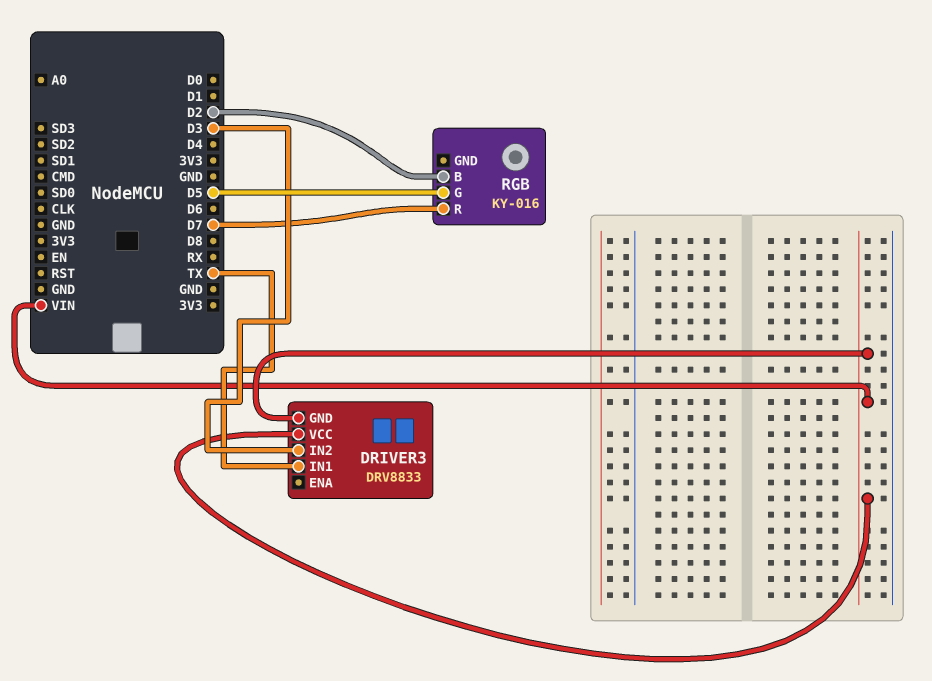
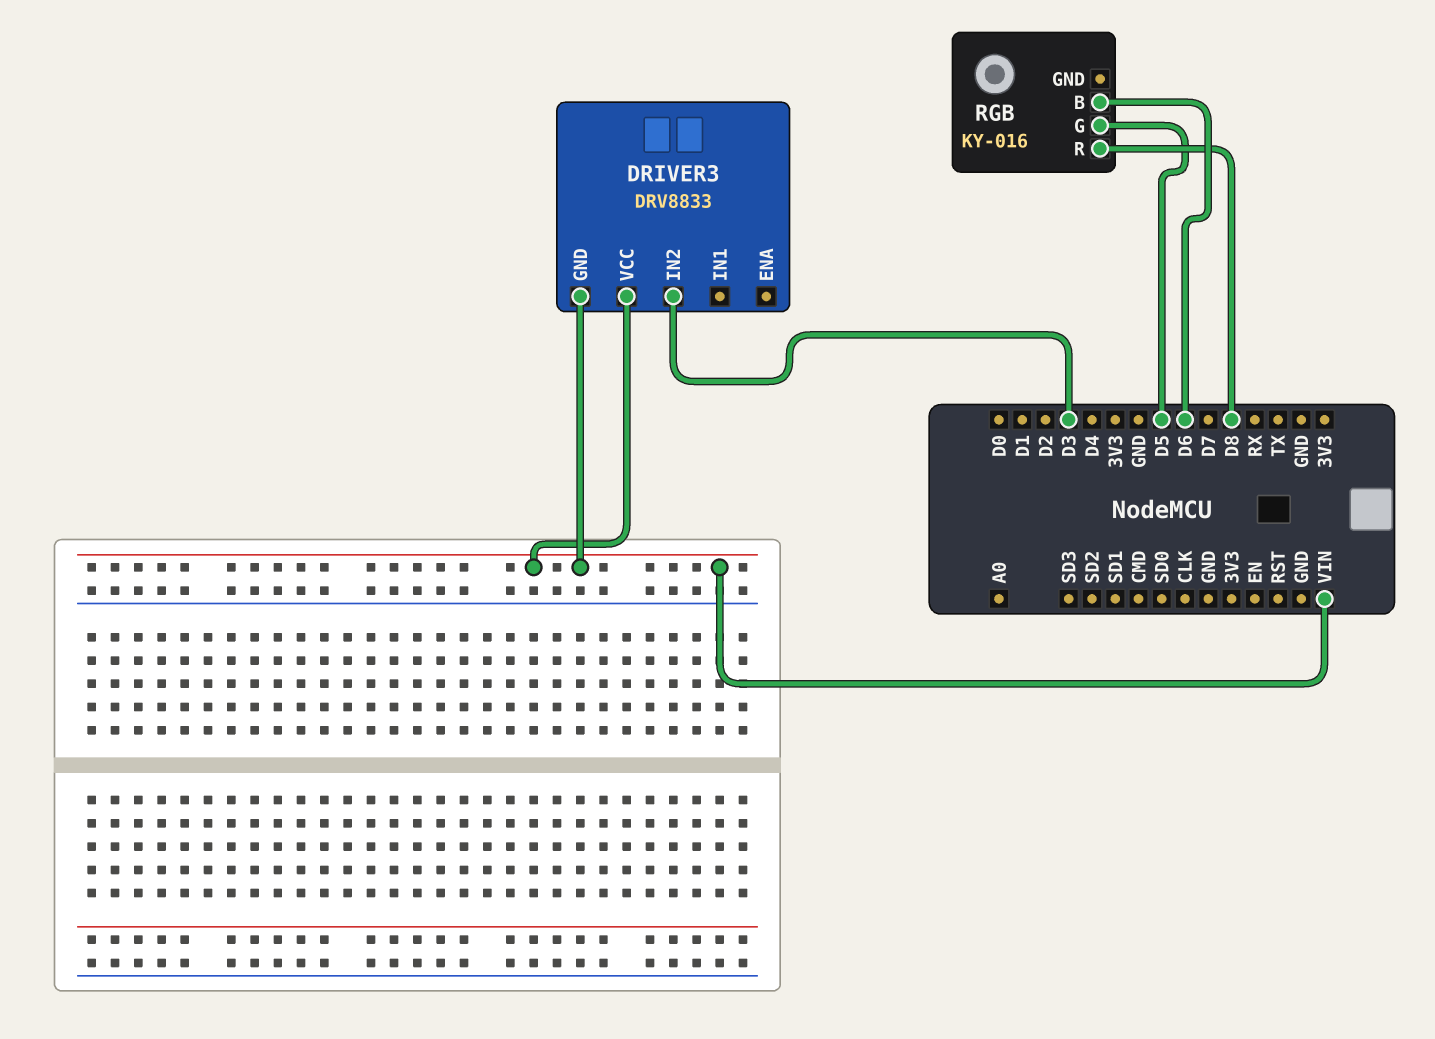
DRIVER3 pin IN1: TX -> none
RGB pin B: D2 -> D6
RGB pin R: D7 -> D8

